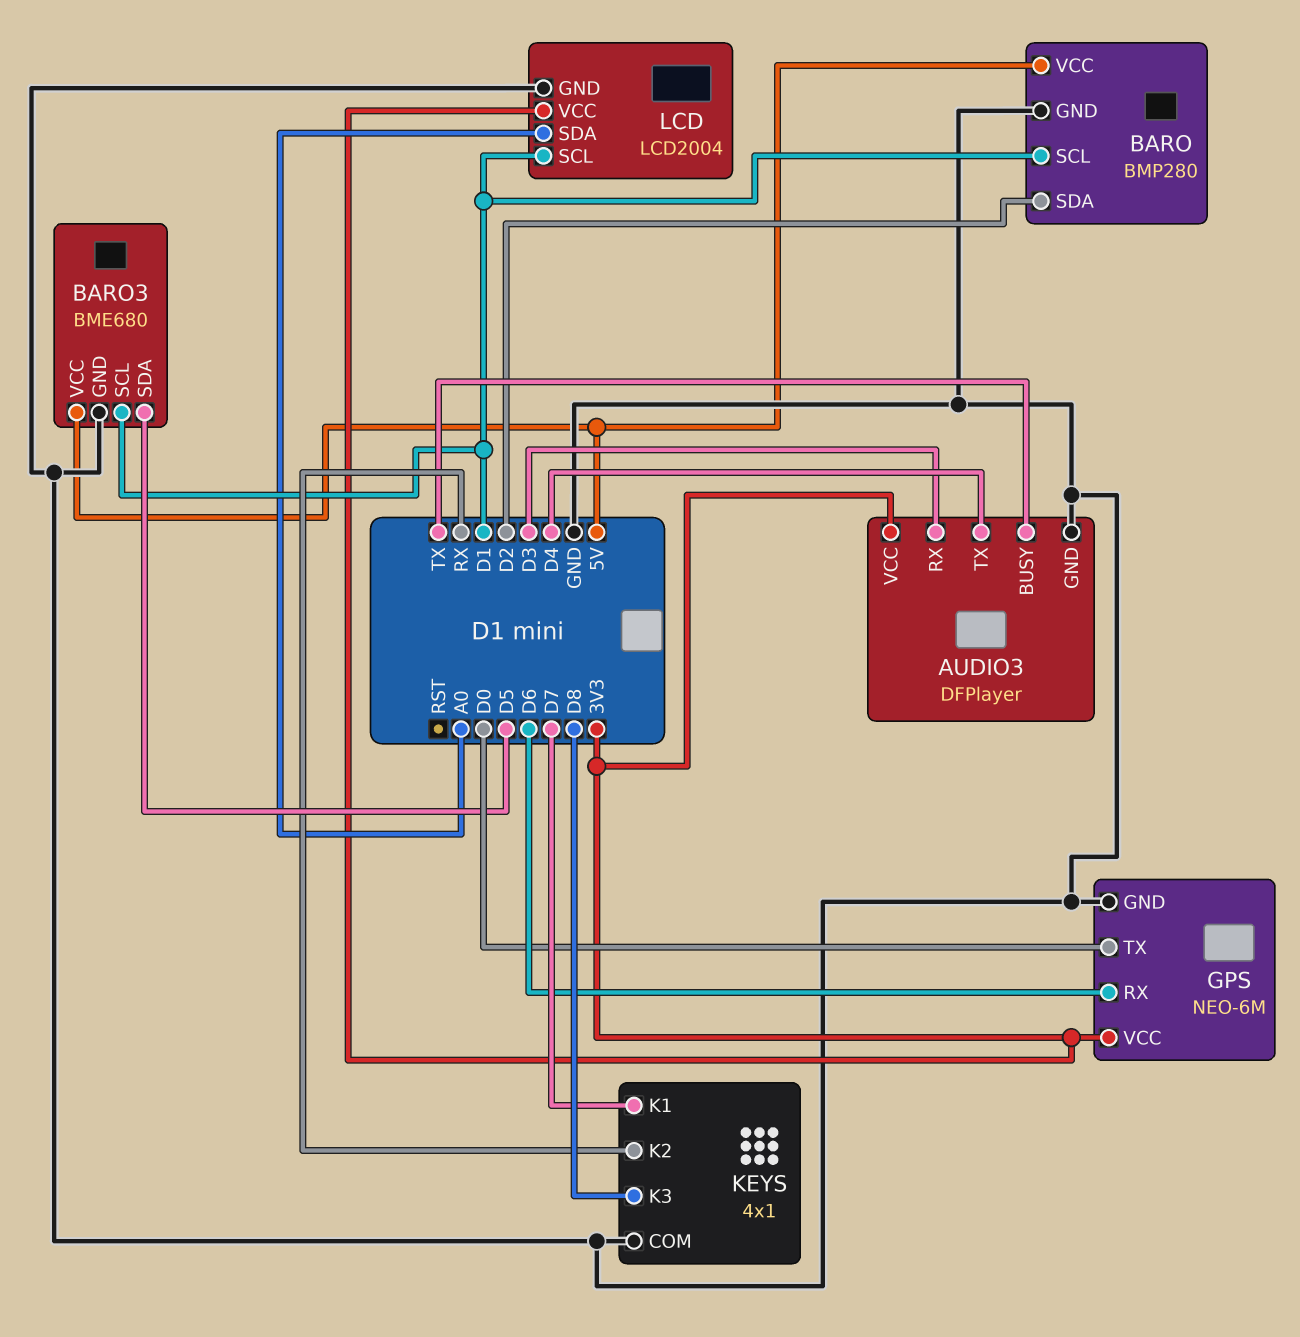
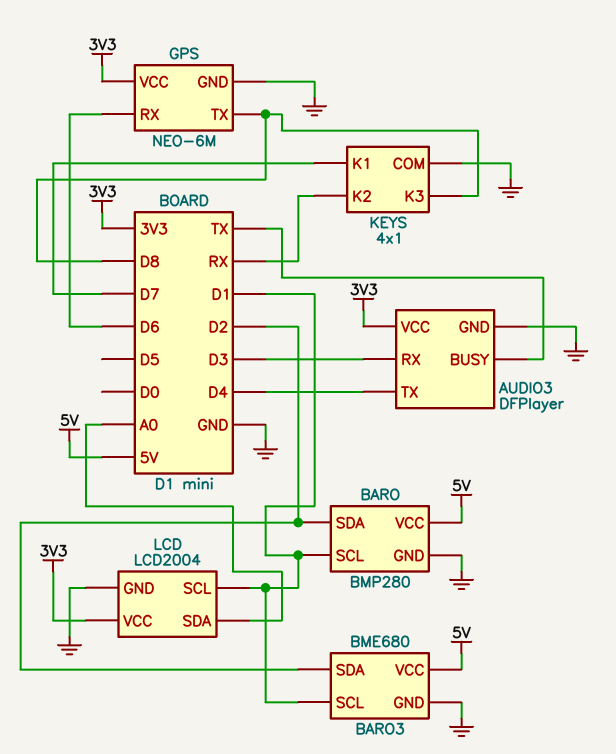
BARO3 pin SDA: D5 -> D2
GPS pin TX: D0 -> D8

